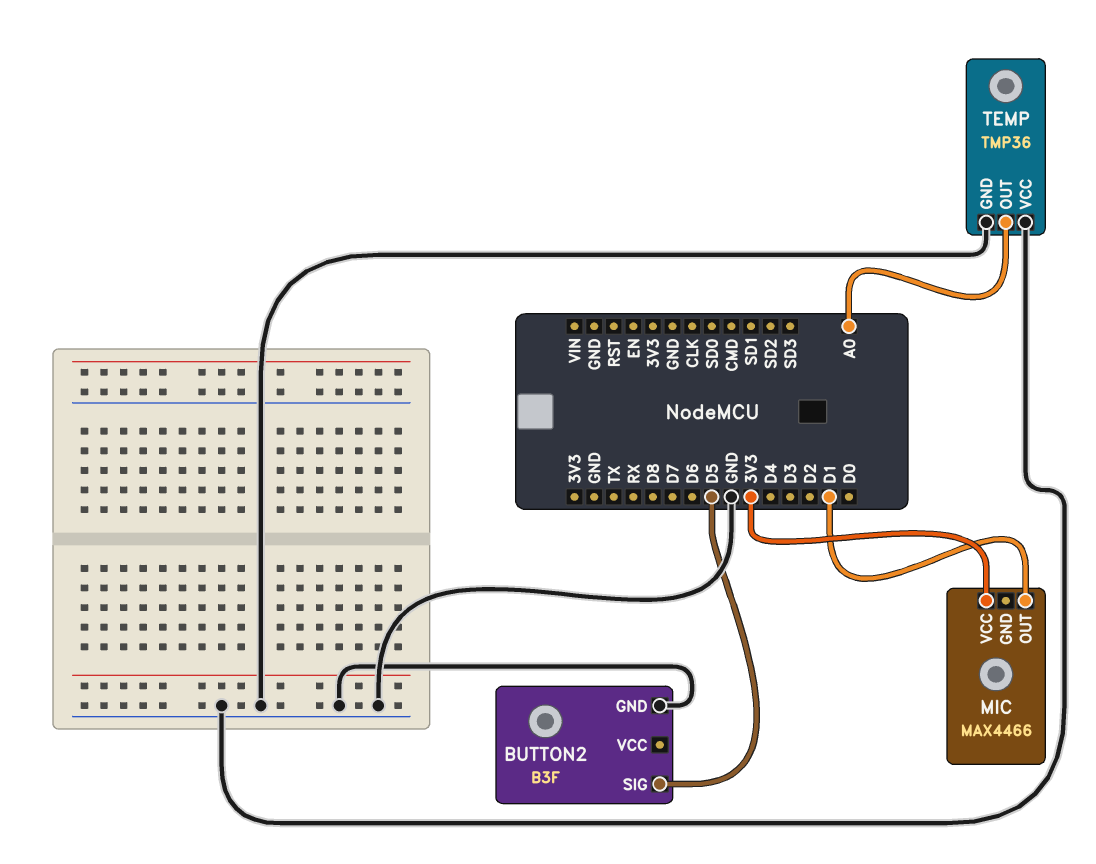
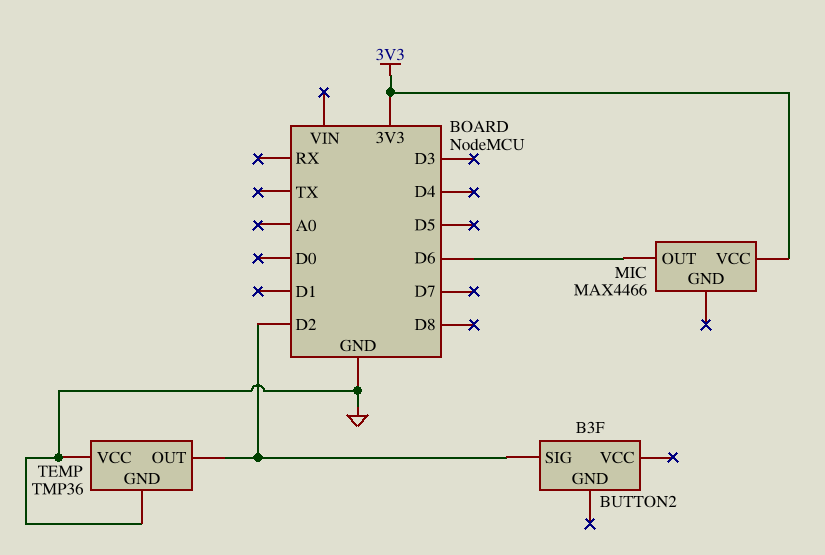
BUTTON2 pin GND: GND -> none
BUTTON2 pin SIG: D5 -> D2
MIC pin OUT: D1 -> D6
TEMP pin OUT: A0 -> D2

